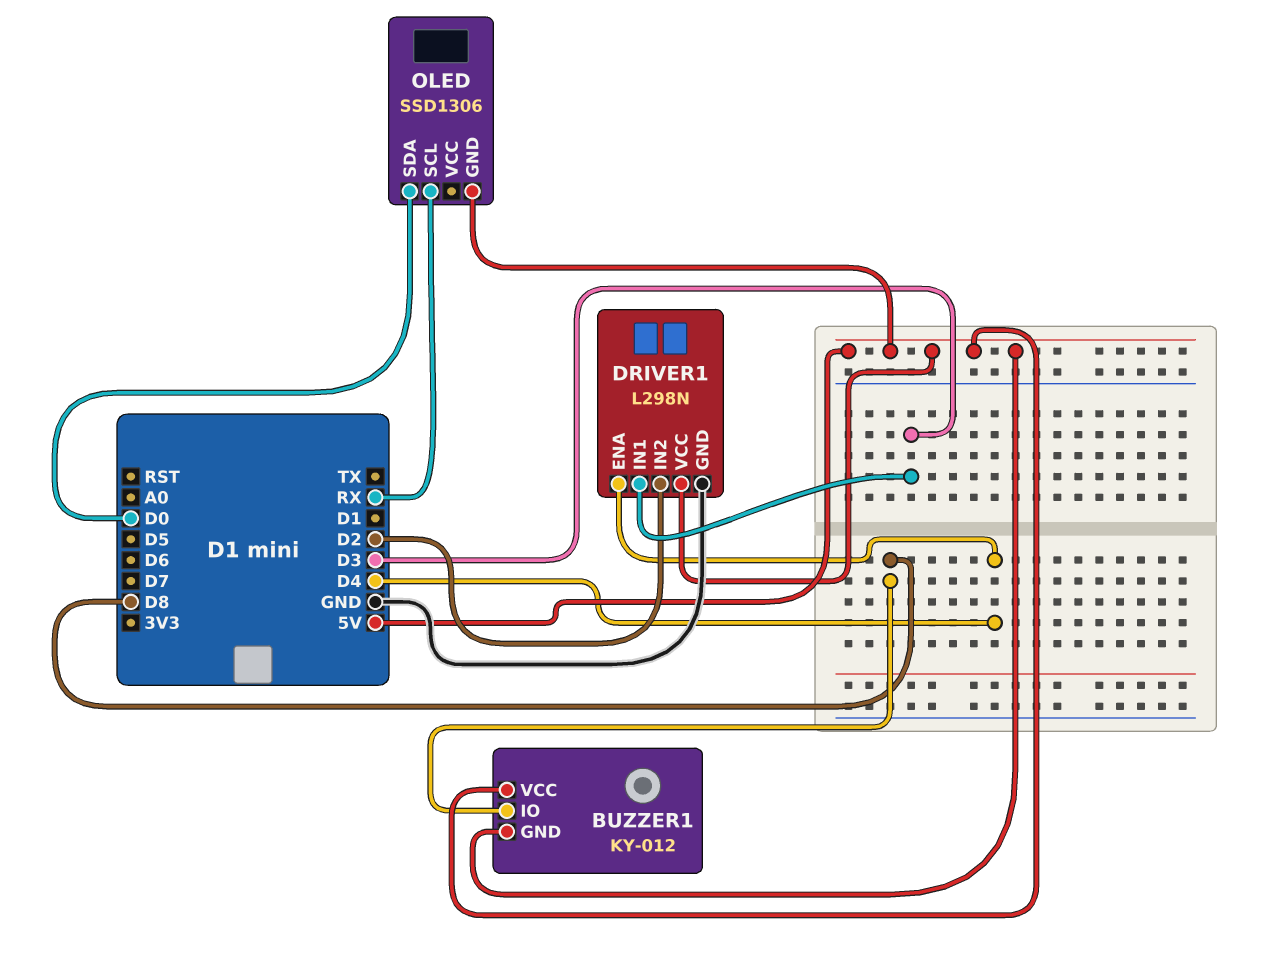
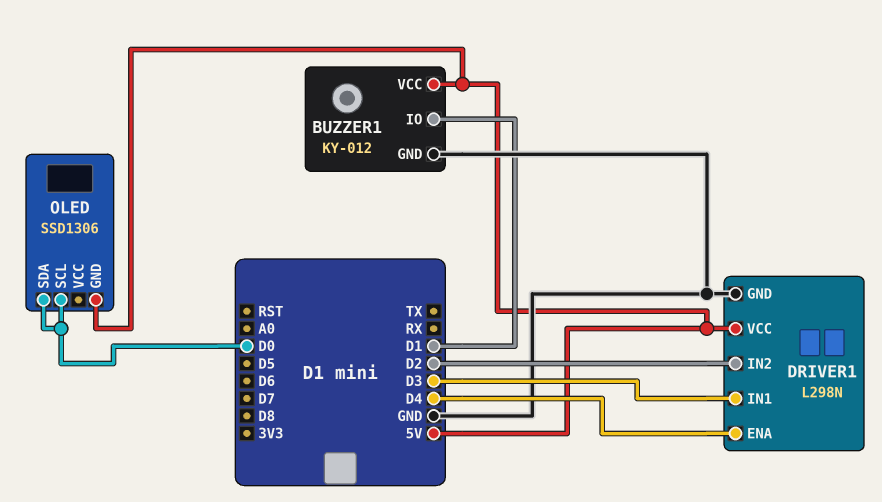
BUZZER1 pin GND: 5V -> GND
BUZZER1 pin IO: D8 -> D1
OLED pin SCL: RX -> D0

